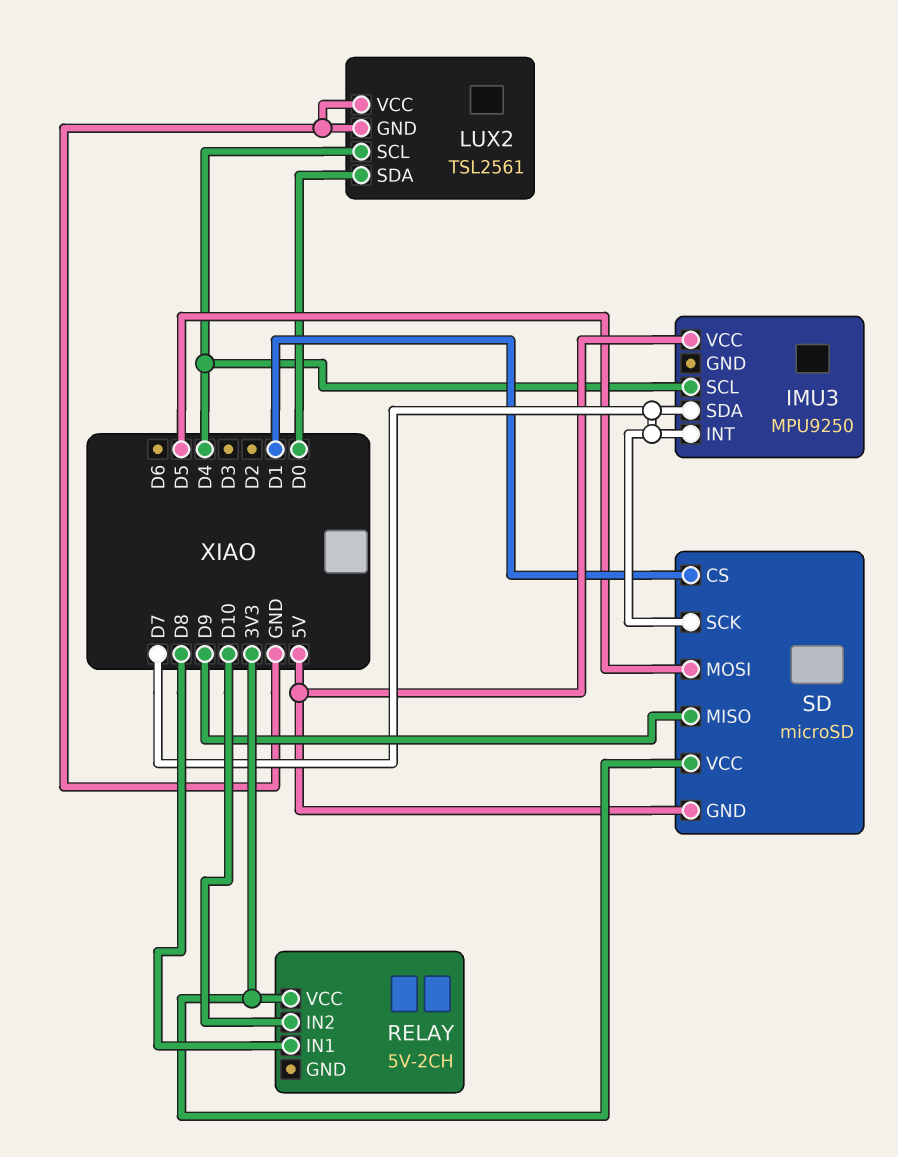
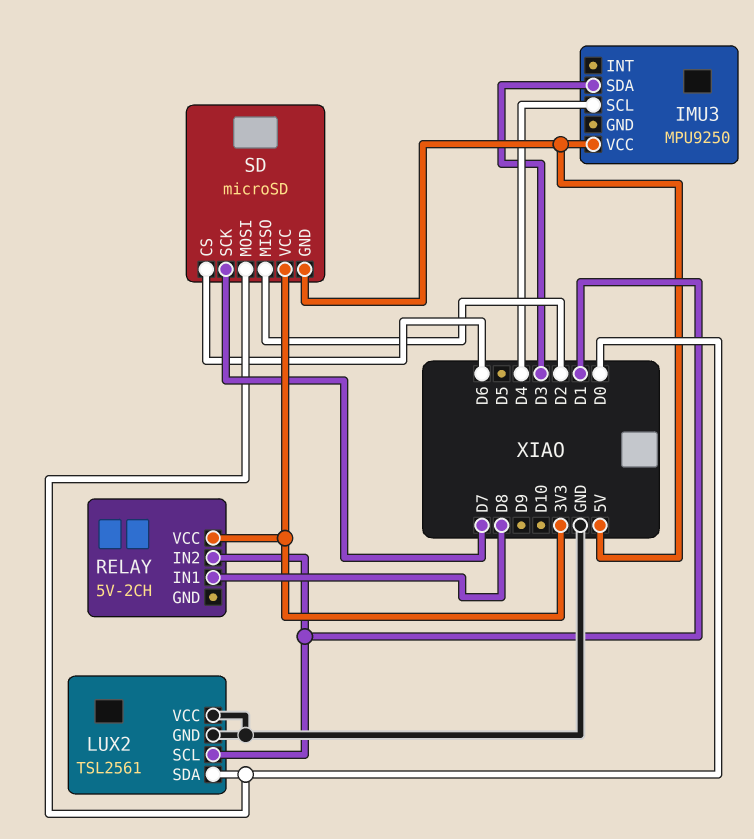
IMU3 pin INT: D7 -> none
IMU3 pin SDA: D7 -> D3
LUX2 pin SCL: D4 -> D1
RELAY pin IN2: D10 -> D1
SD pin CS: D1 -> D6
SD pin MISO: D9 -> D2
SD pin MOSI: D5 -> D0

